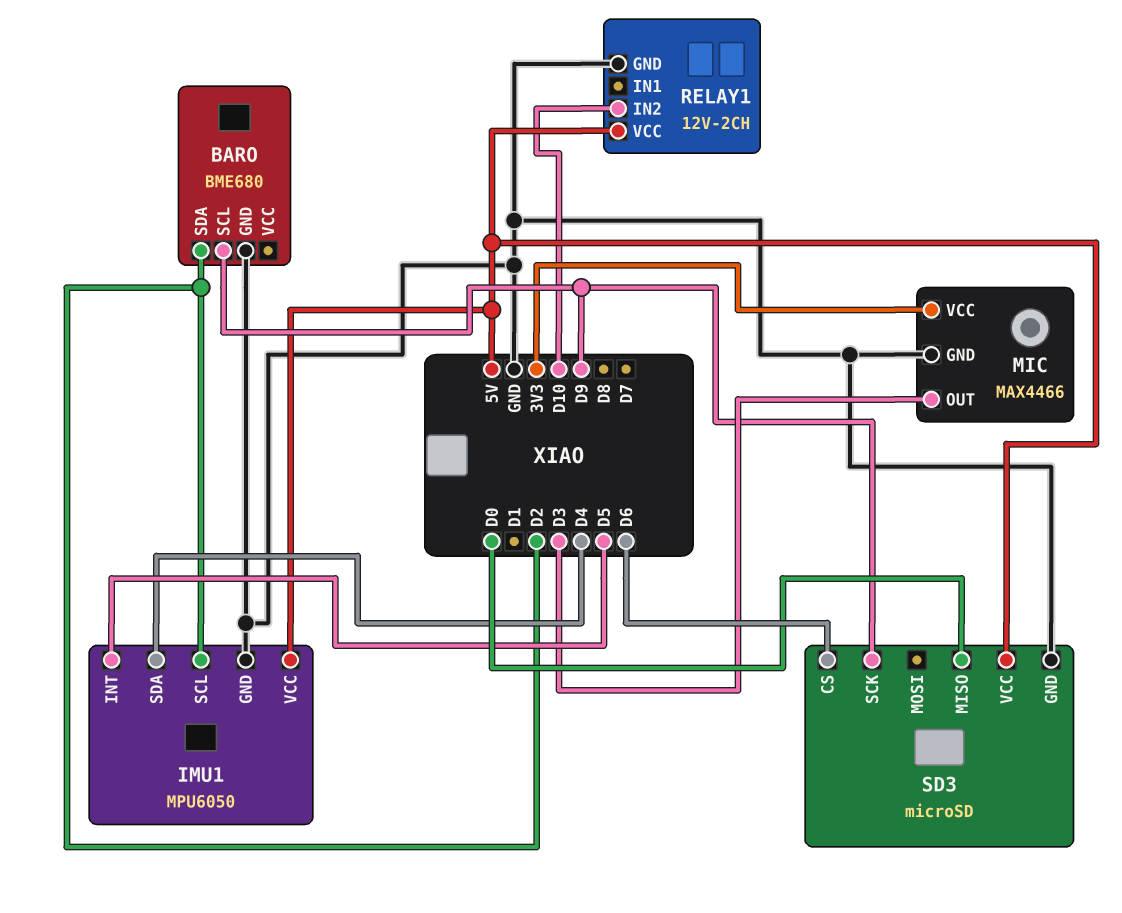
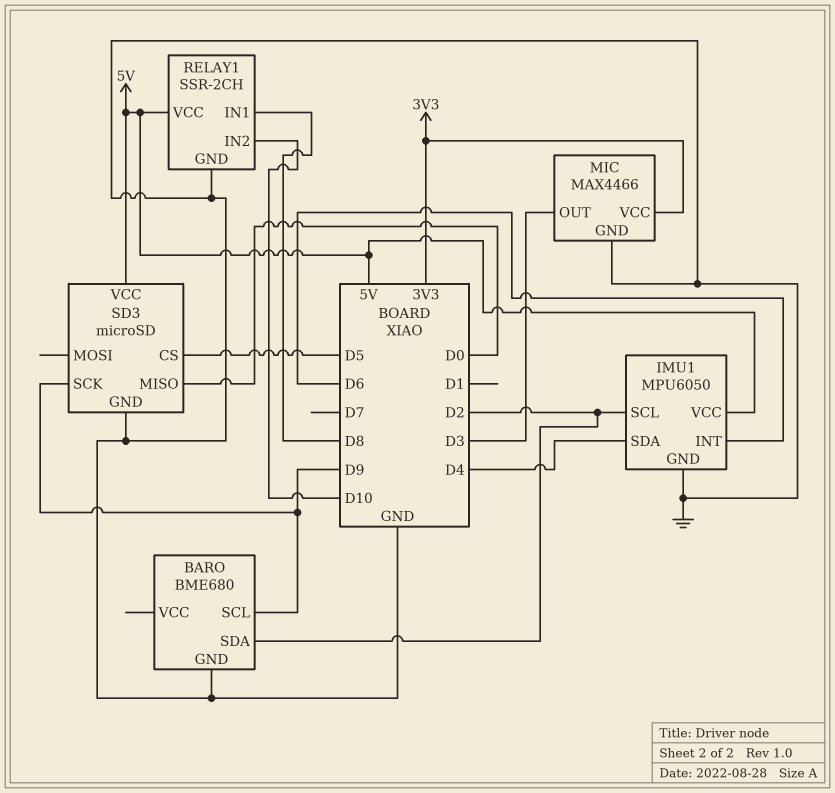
IMU1 pin INT: D5 -> D6
RELAY1: 12V-2CH -> SSR-2CH
RELAY1 pin IN1: none -> D8
SD3 pin CS: D6 -> D5

